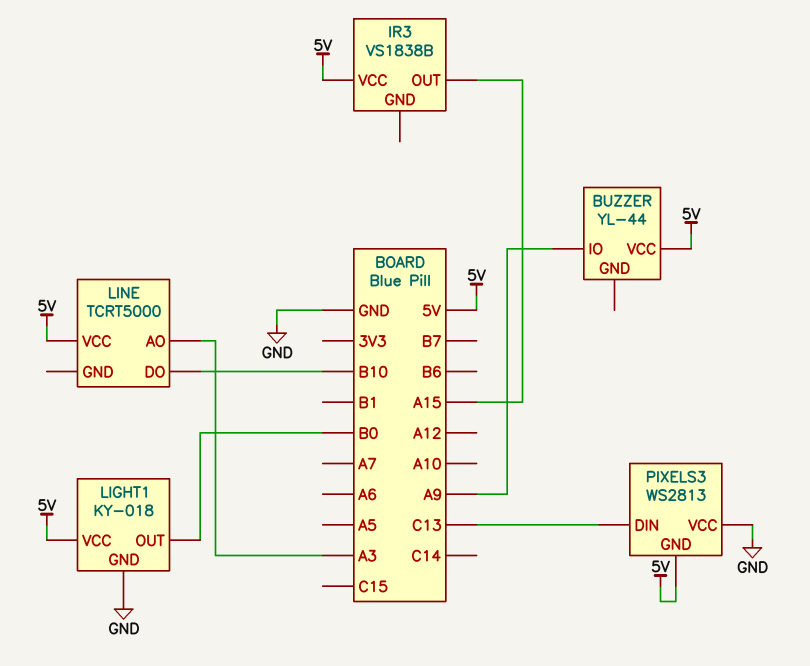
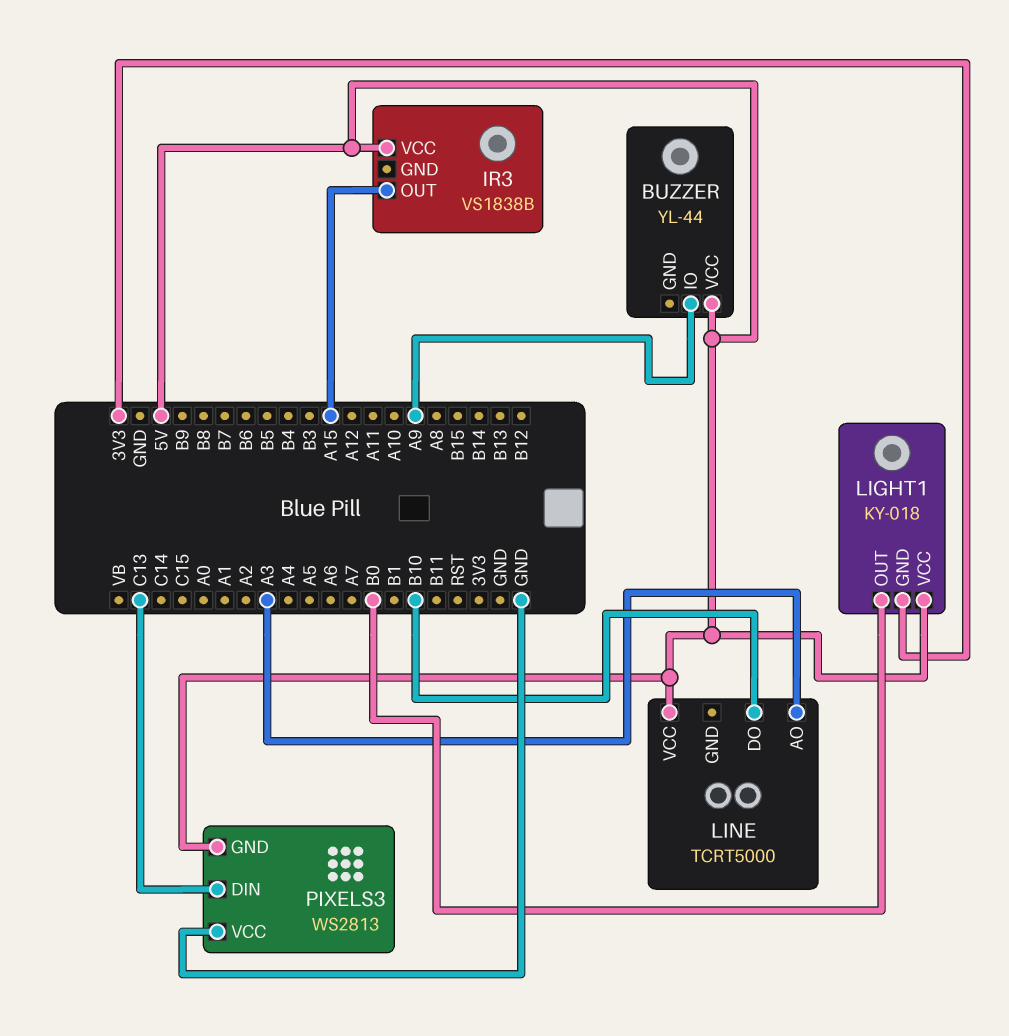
LIGHT1 pin GND: GND -> 3V3

